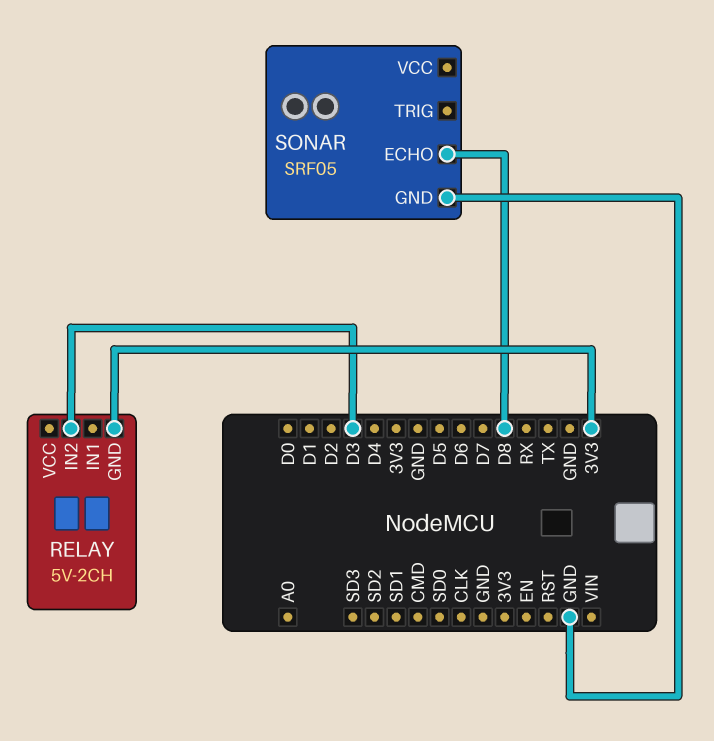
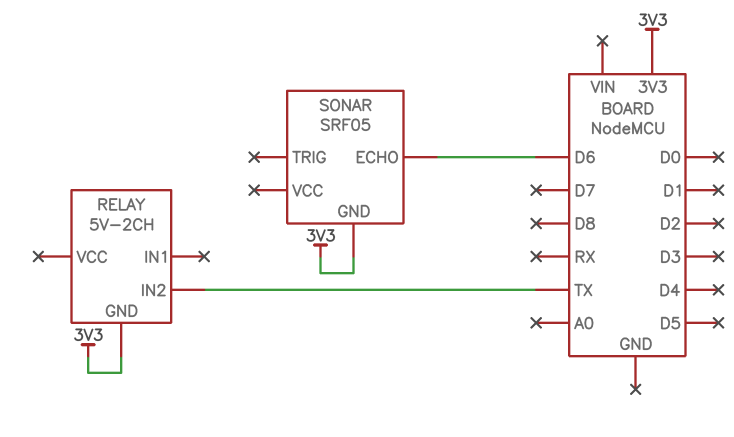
RELAY pin IN2: D3 -> TX
SONAR pin ECHO: D8 -> D6
SONAR pin GND: GND -> 3V3

